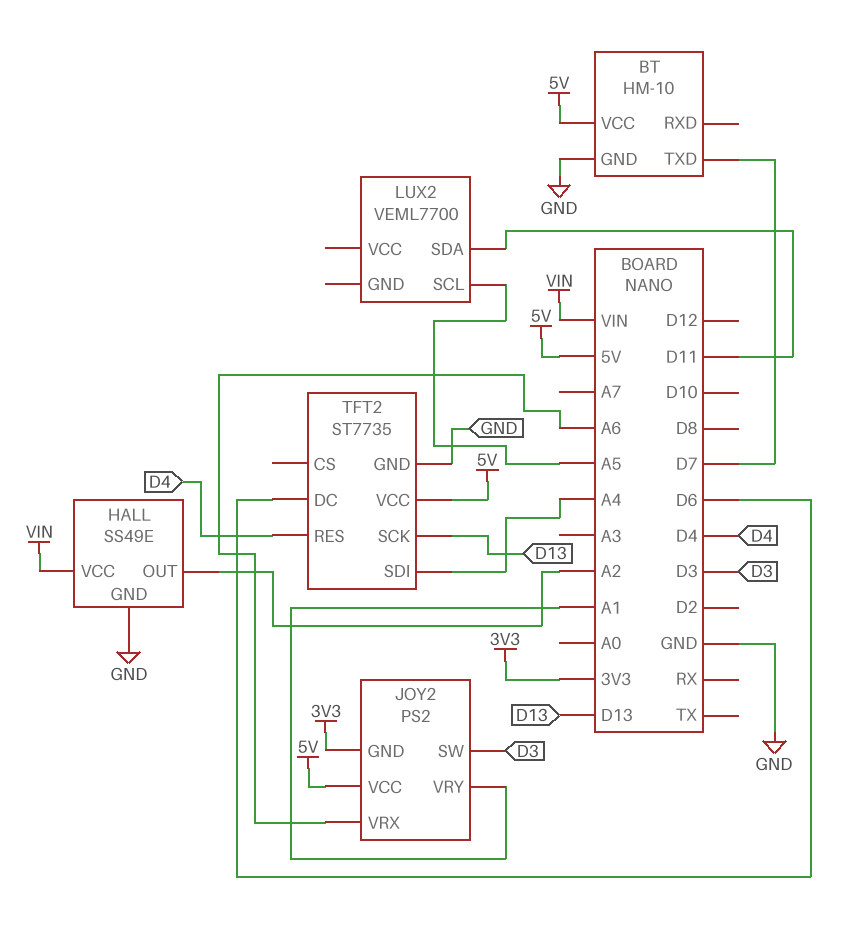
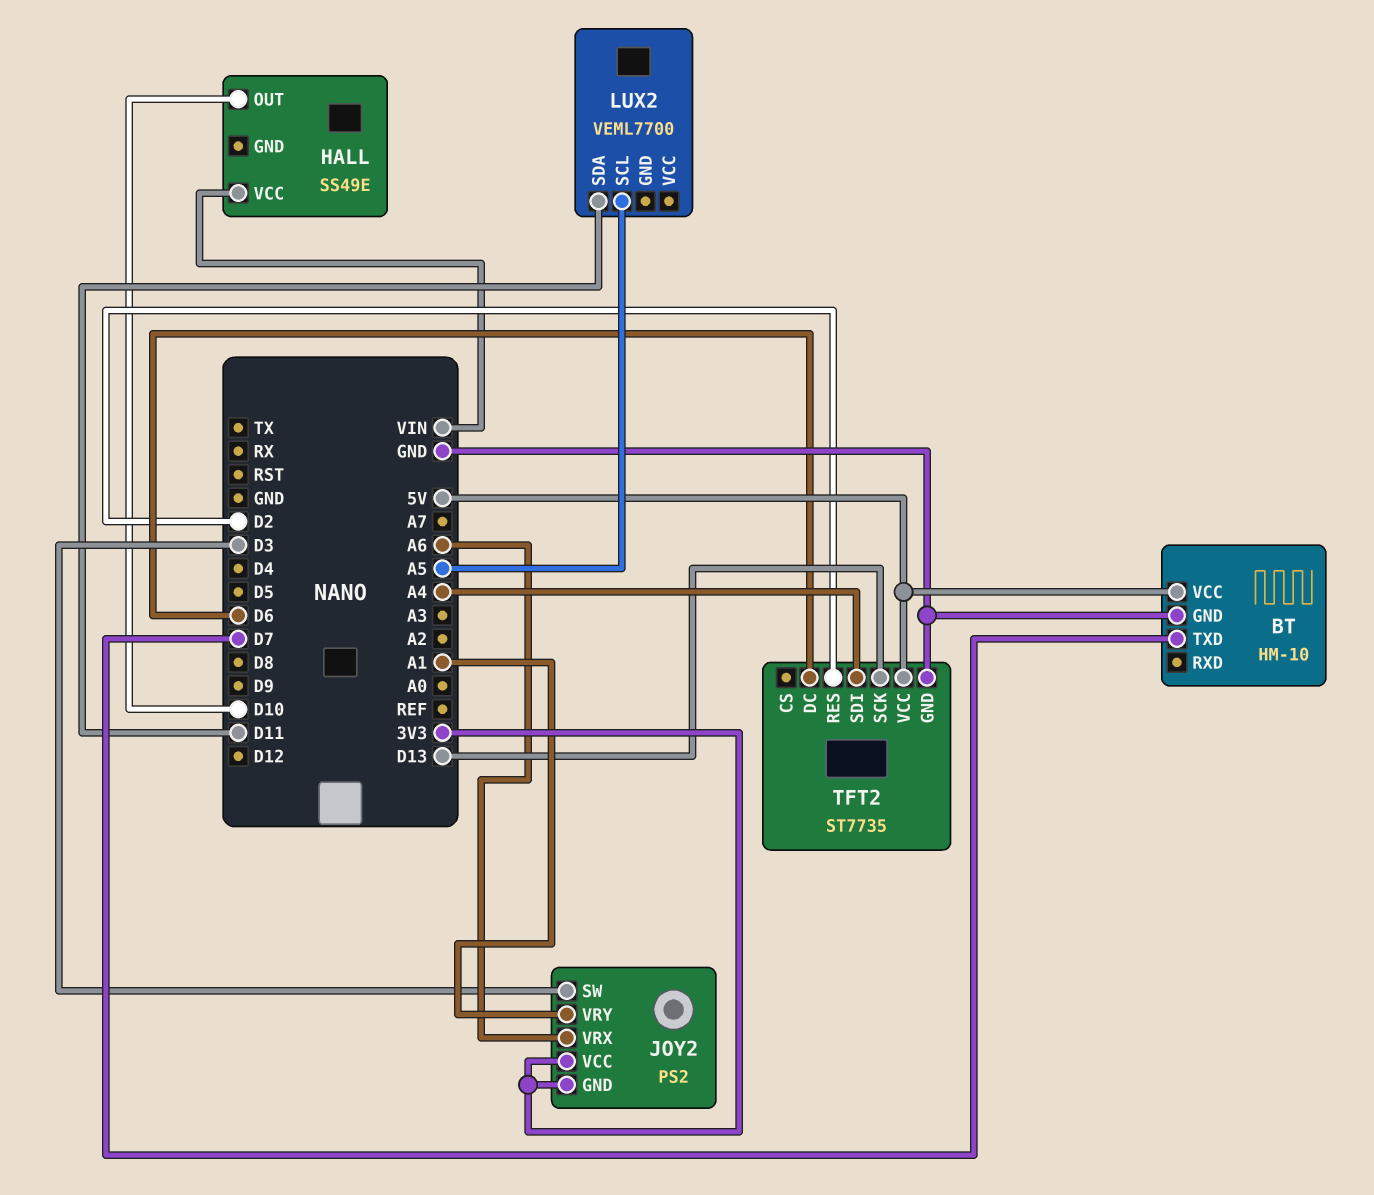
HALL pin GND: GND -> none
HALL pin OUT: A2 -> D10
JOY2 pin VCC: 5V -> 3V3
TFT2 pin RES: D4 -> D2

